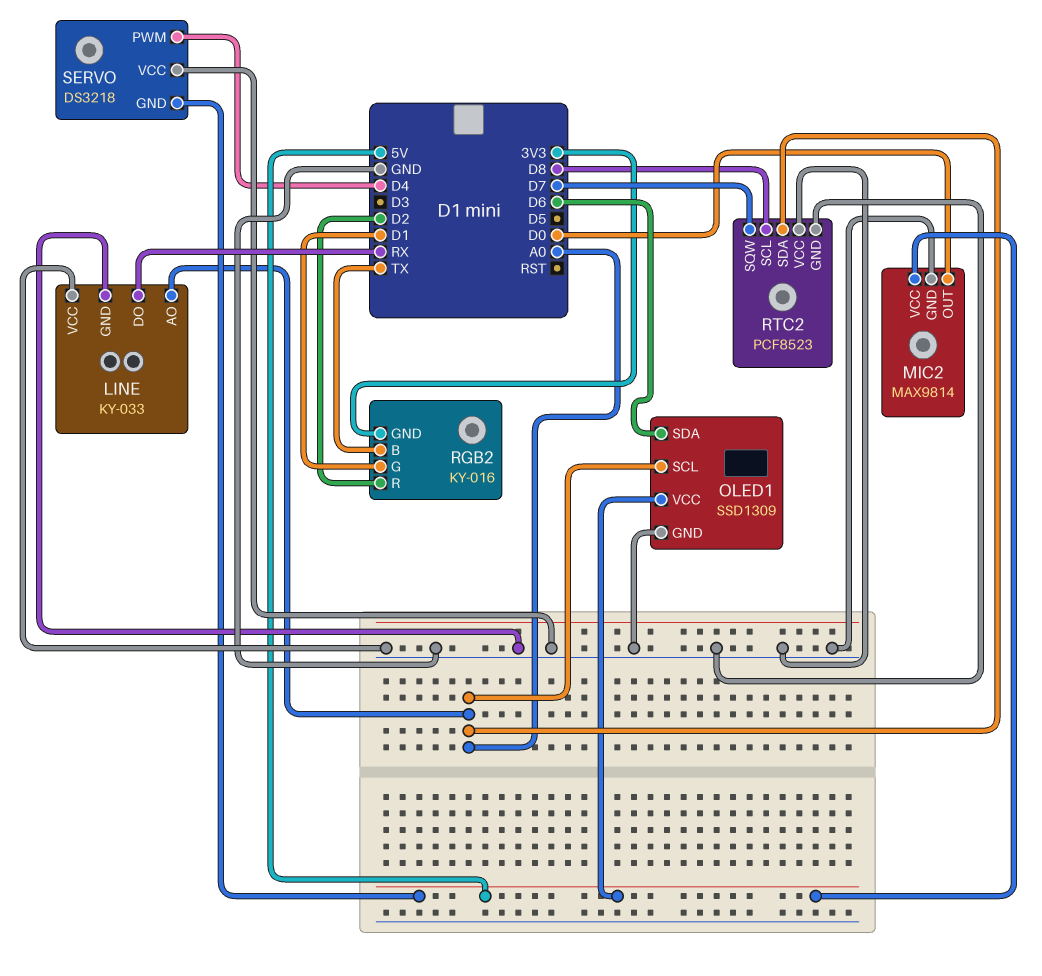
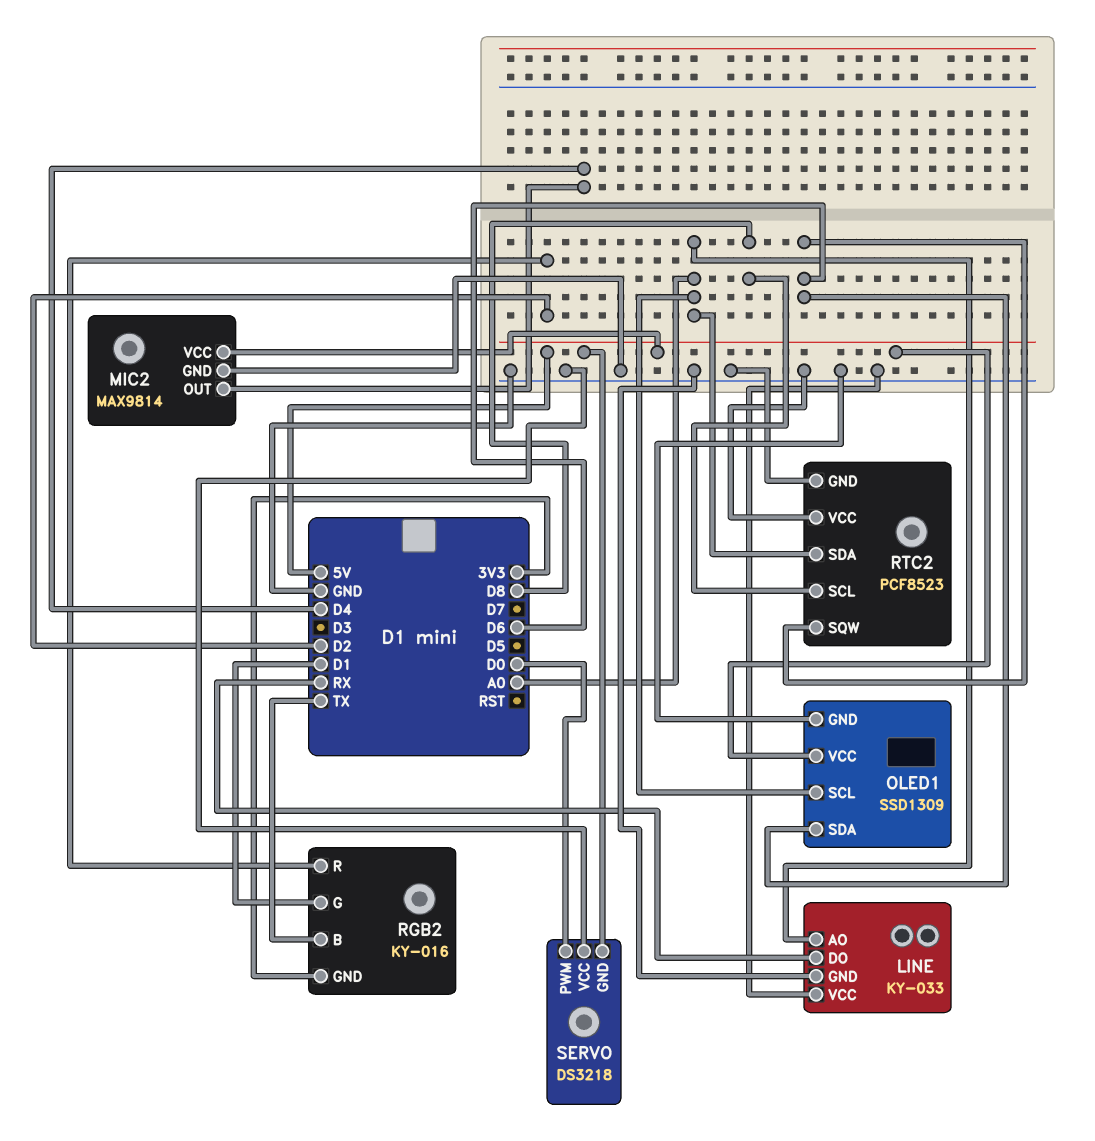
MIC2 pin OUT: D0 -> D4
RTC2 pin SQW: D7 -> D6
SERVO pin PWM: D4 -> D0

